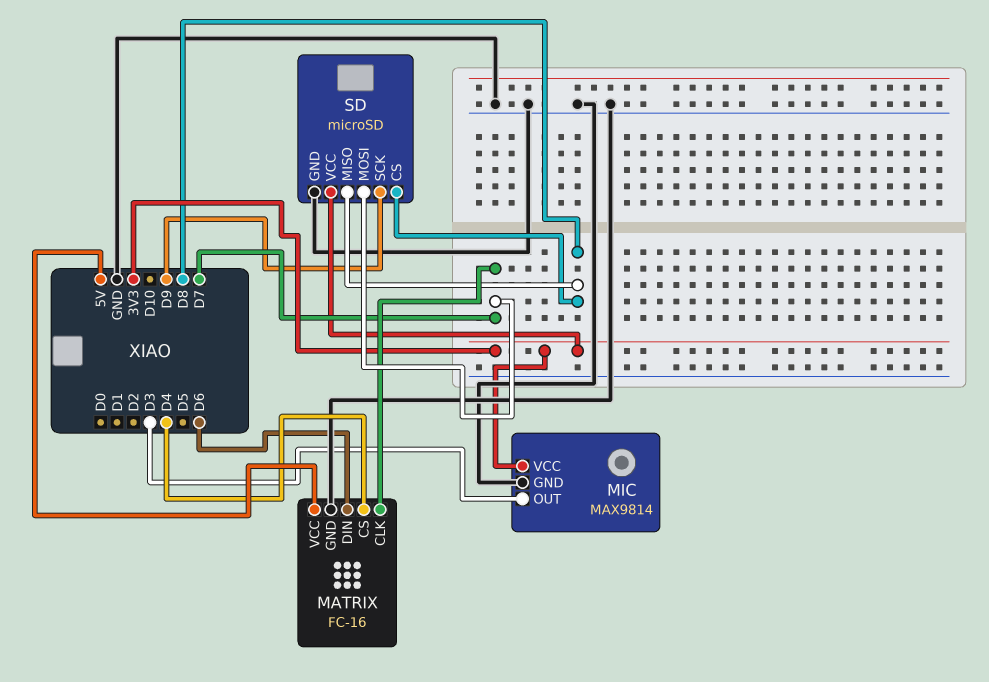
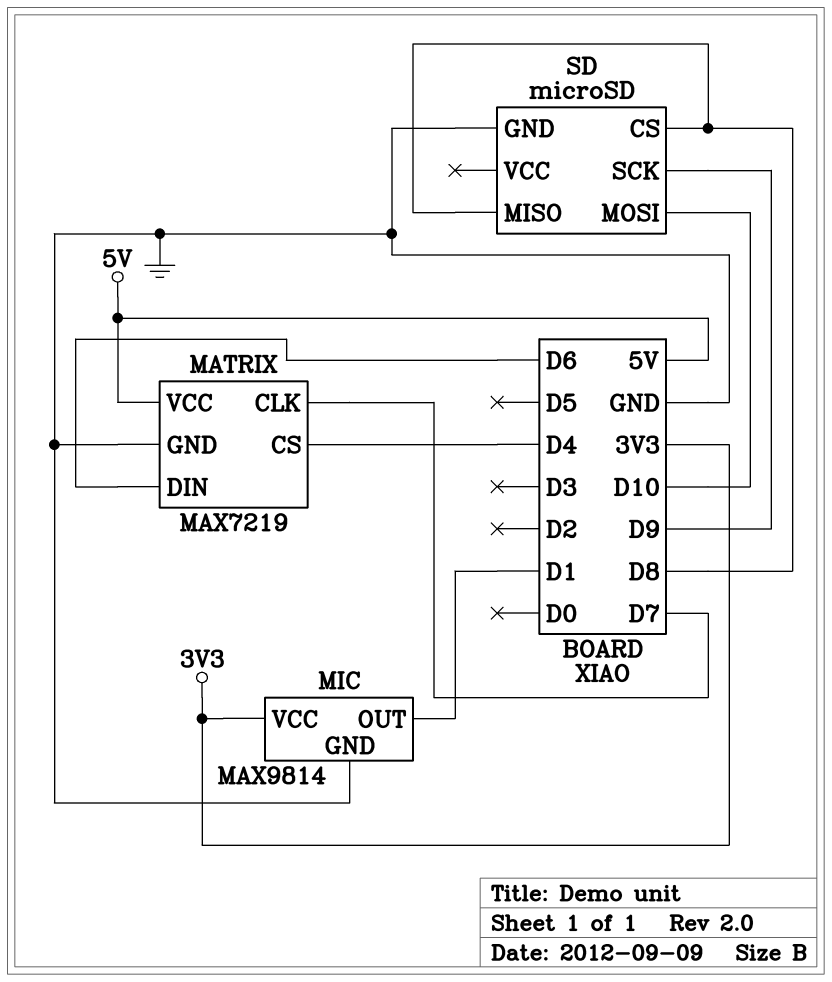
MATRIX: FC-16 -> MAX7219
MIC pin OUT: D3 -> D1
SD pin MOSI: D7 -> D10
SD pin VCC: 3V3 -> none

